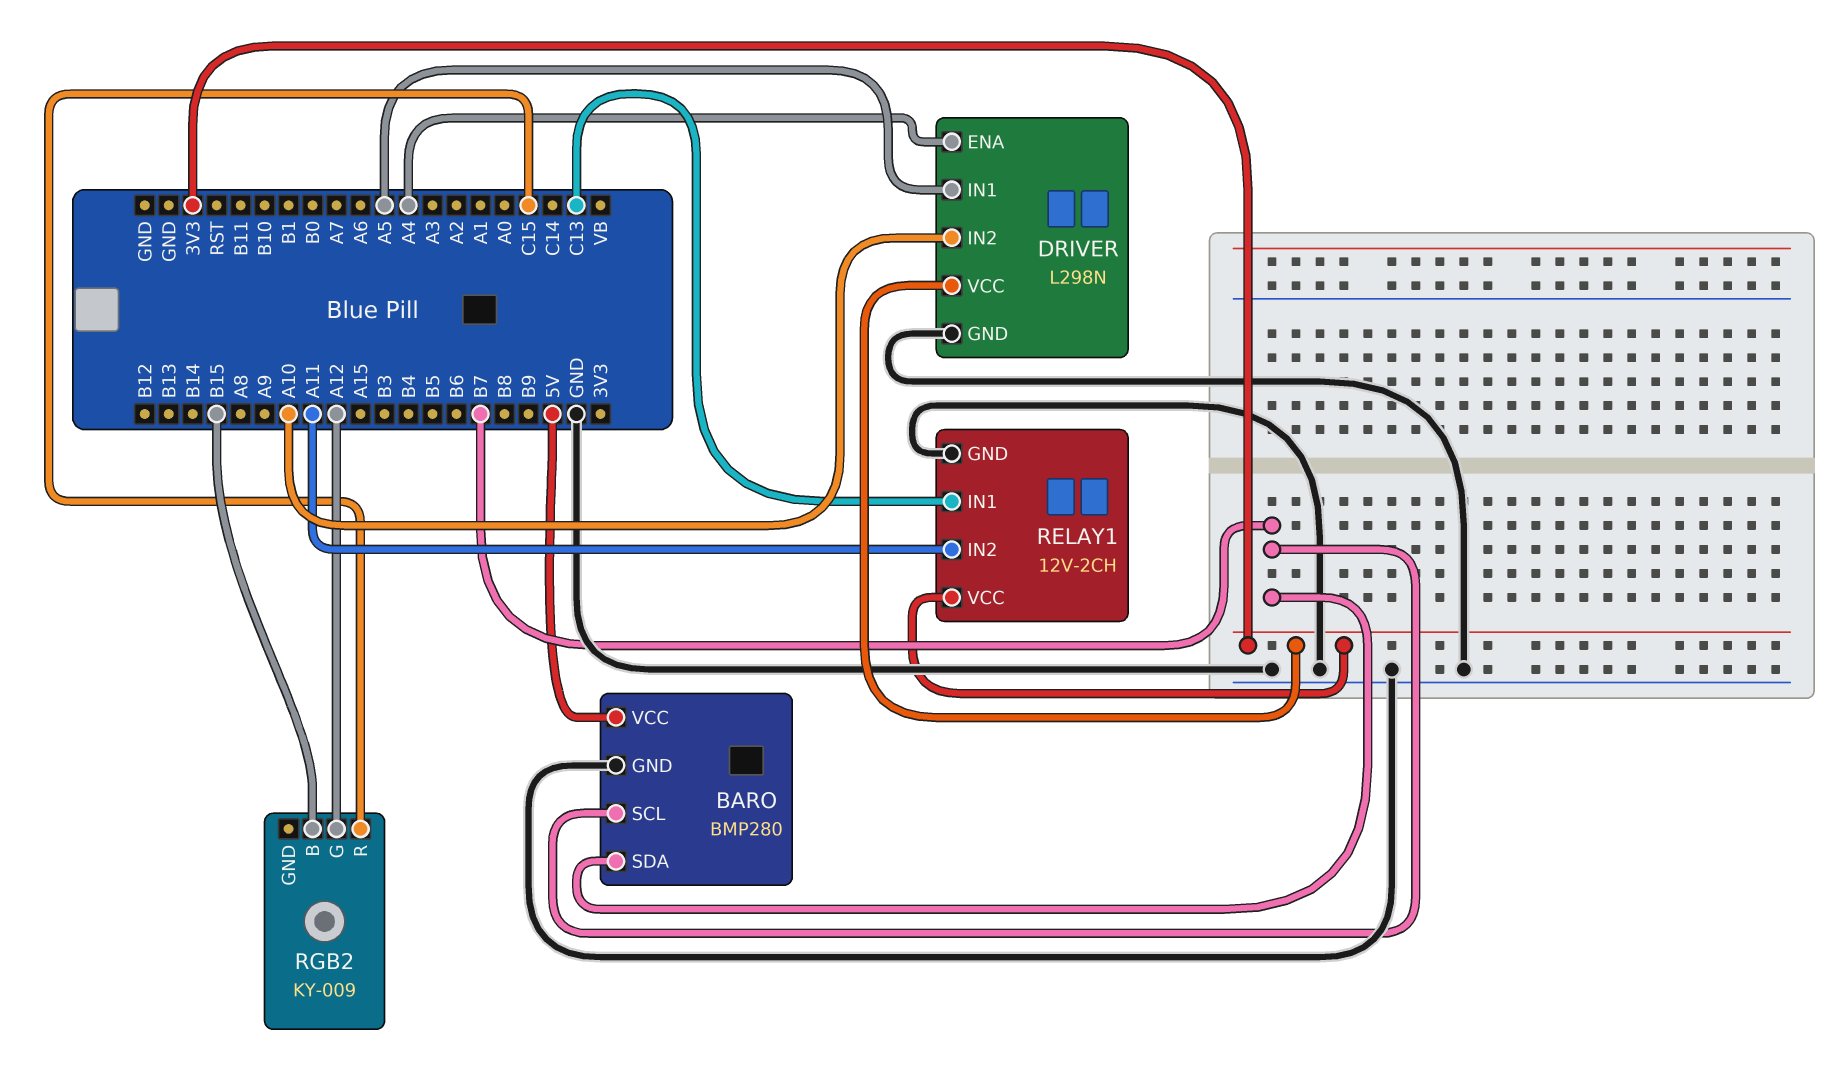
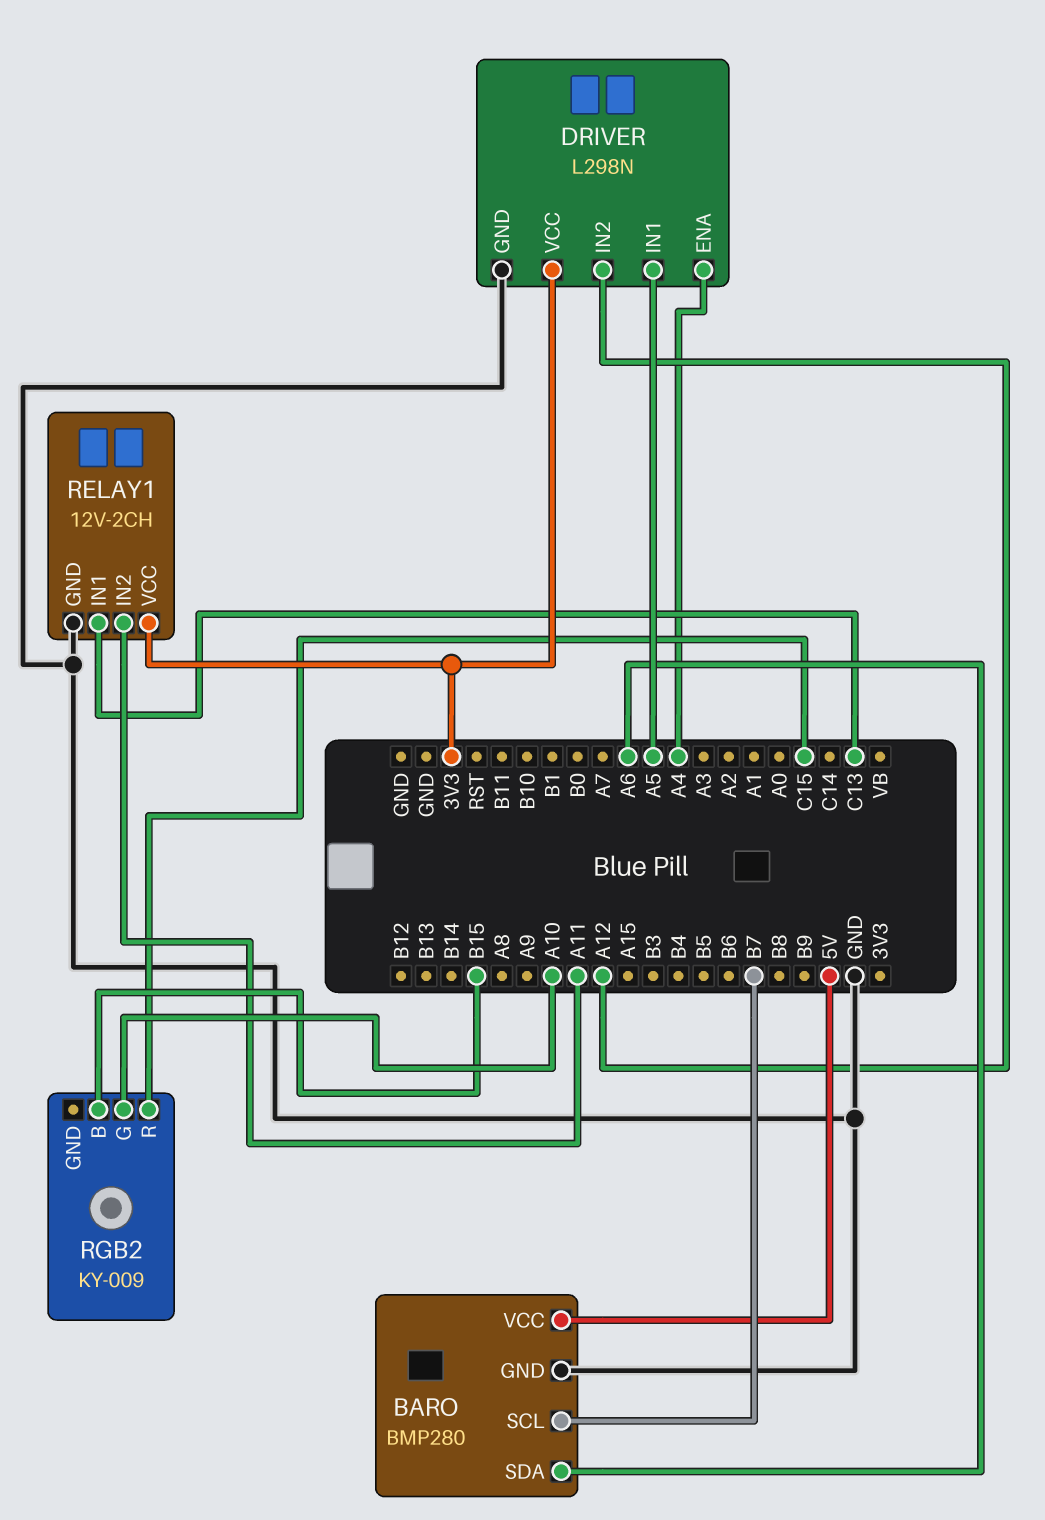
BARO pin SDA: B7 -> A6
DRIVER pin IN2: A10 -> A12
RGB2 pin G: A12 -> A10

